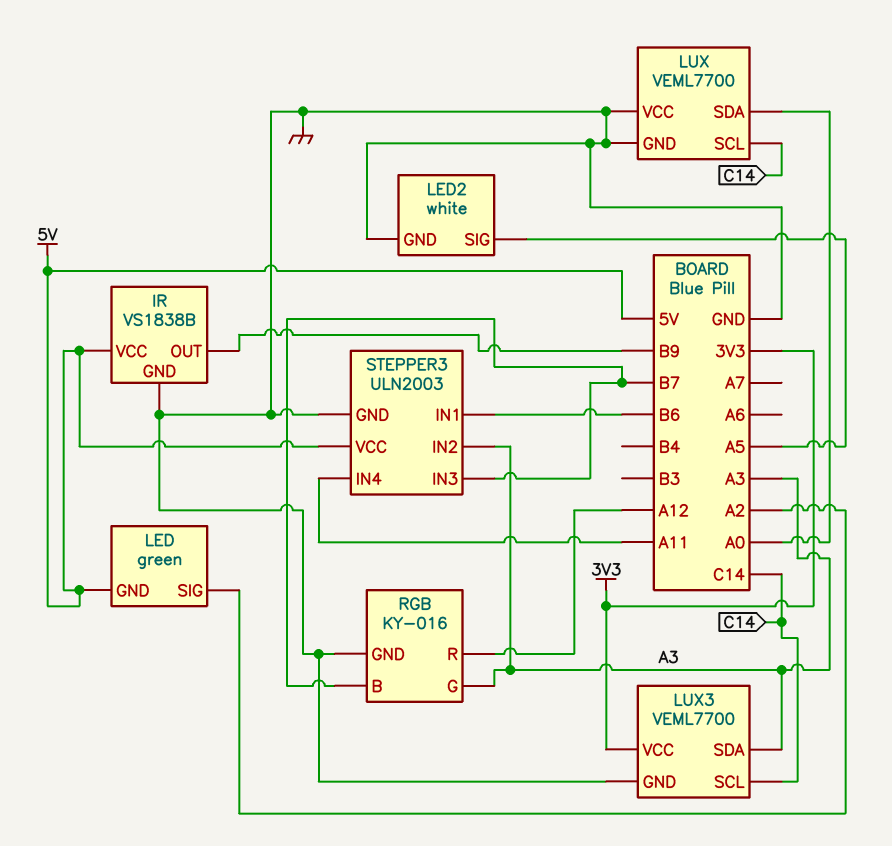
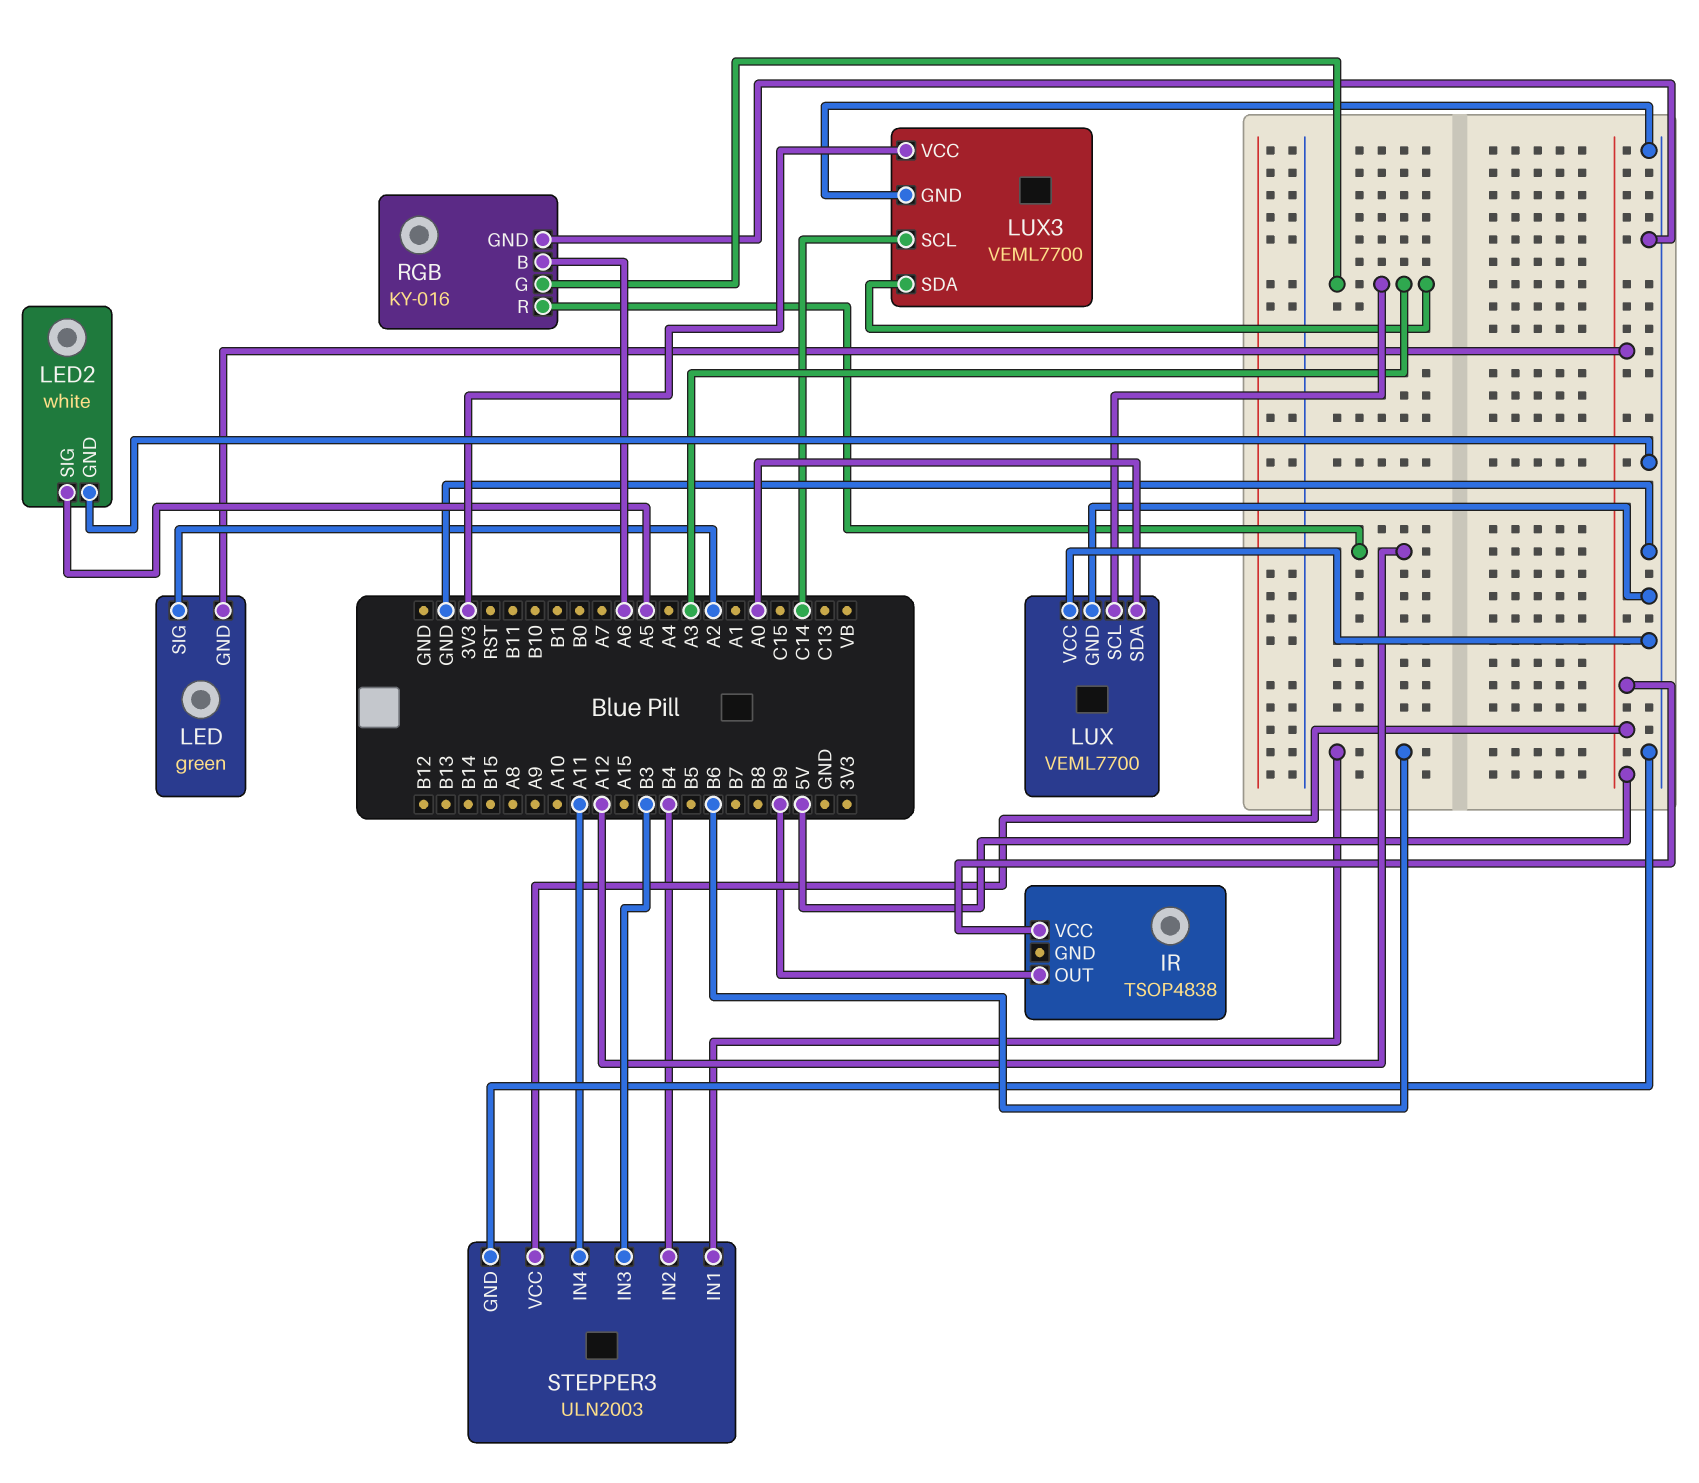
IR: VS1838B -> TSOP4838
IR pin GND: GND -> none
LUX pin SCL: C14 -> A3
RGB pin B: B7 -> A6
STEPPER3 pin IN2: A3 -> B4
STEPPER3 pin IN3: B7 -> B3

